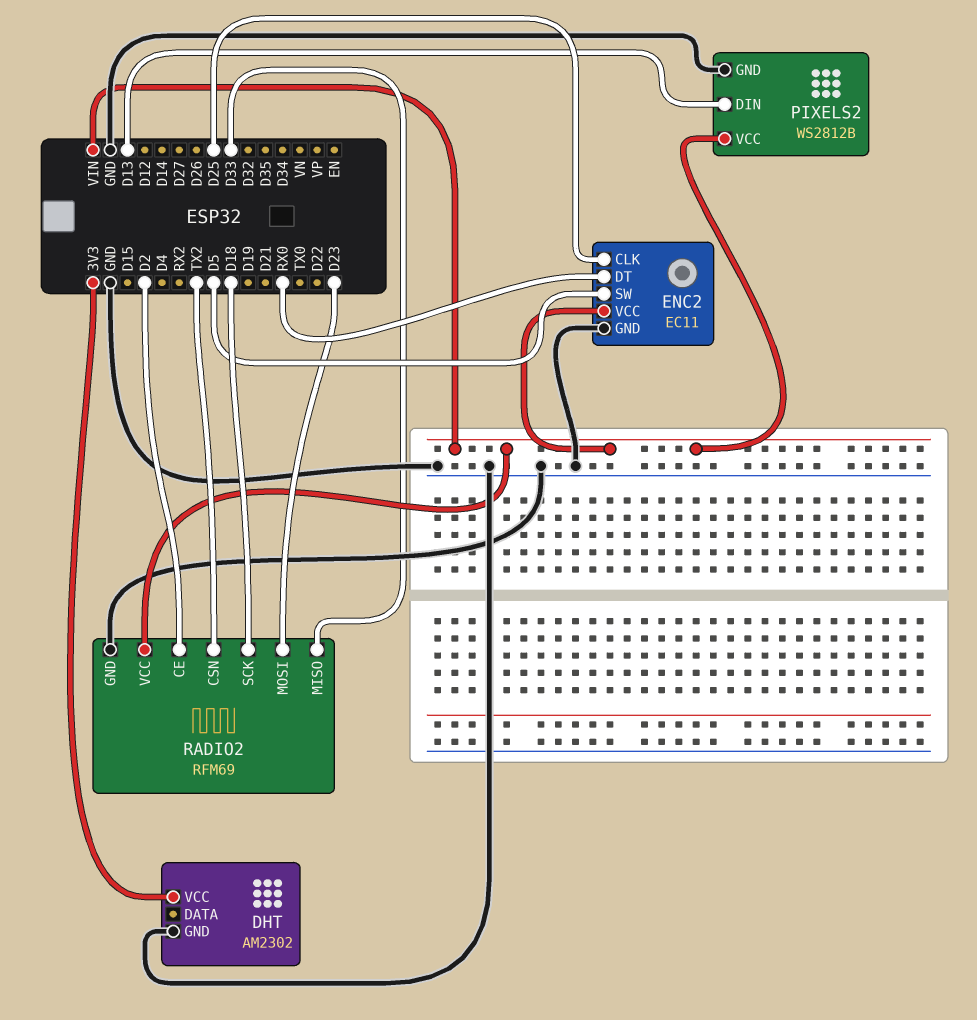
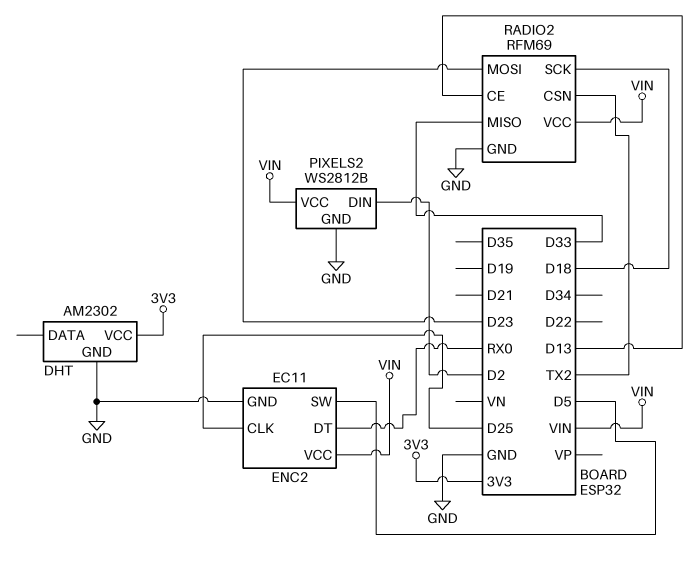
PIXELS2 pin DIN: D13 -> D2
RADIO2 pin CE: D2 -> D13

